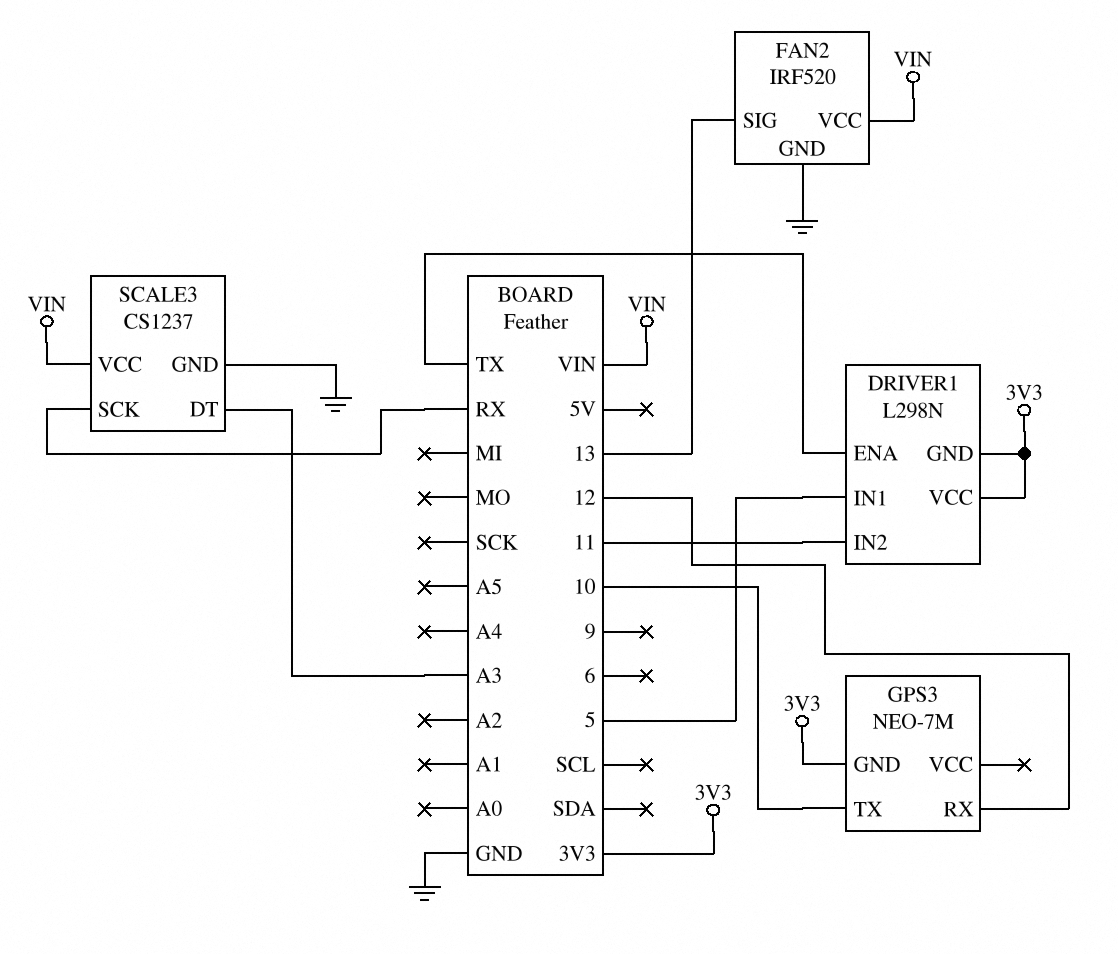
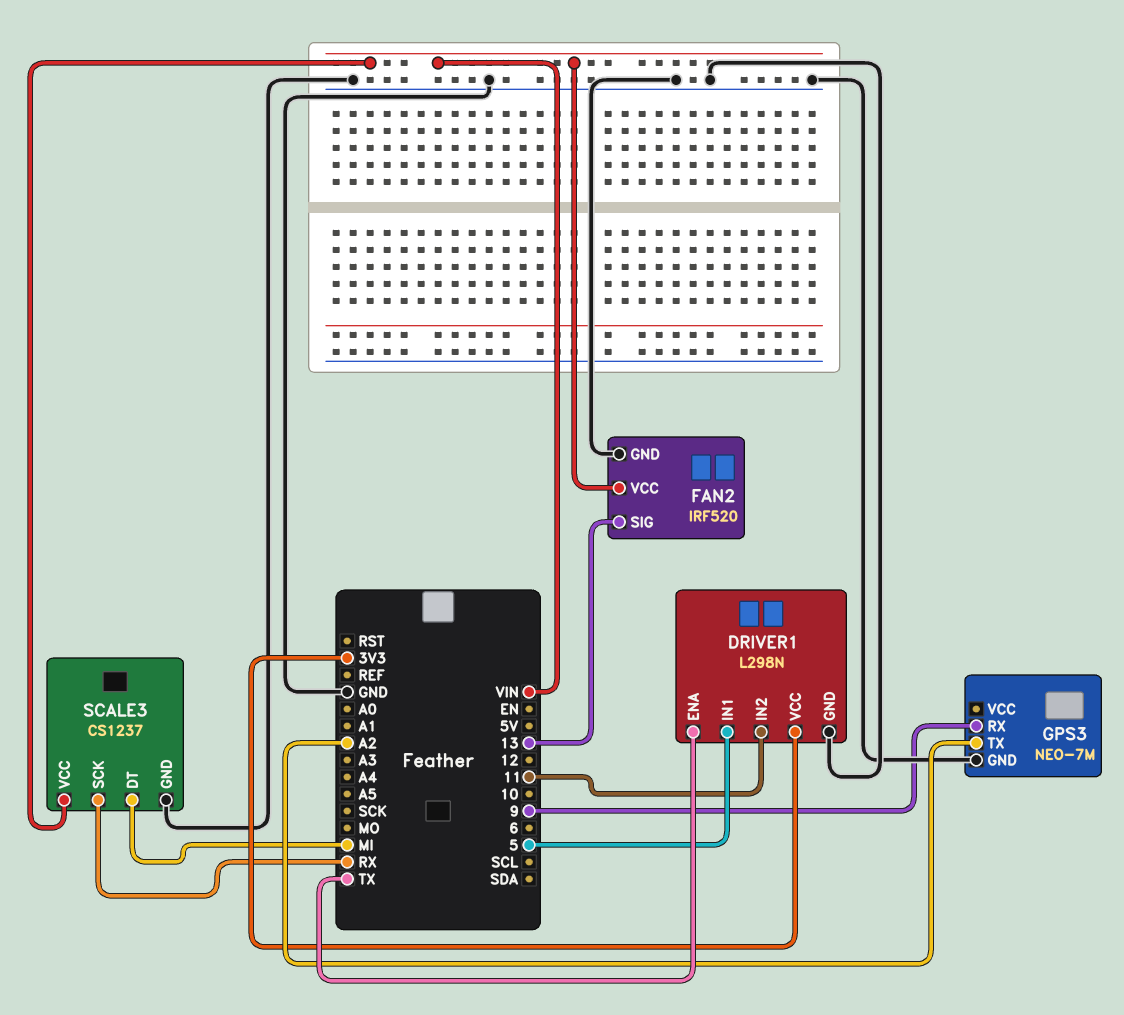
DRIVER1 pin GND: 3V3 -> GND
GPS3 pin GND: 3V3 -> GND
GPS3 pin RX: 12 -> 9
GPS3 pin TX: 10 -> A2
SCALE3 pin DT: A3 -> MI

